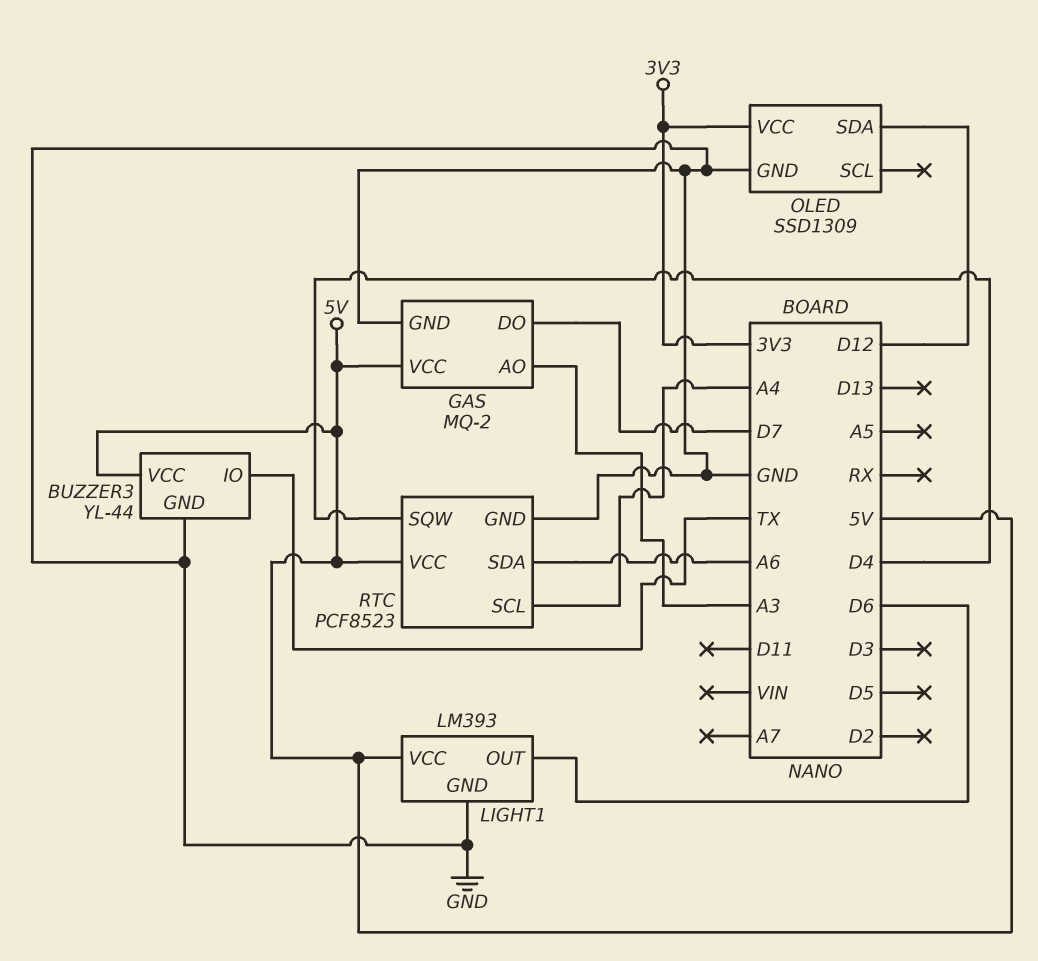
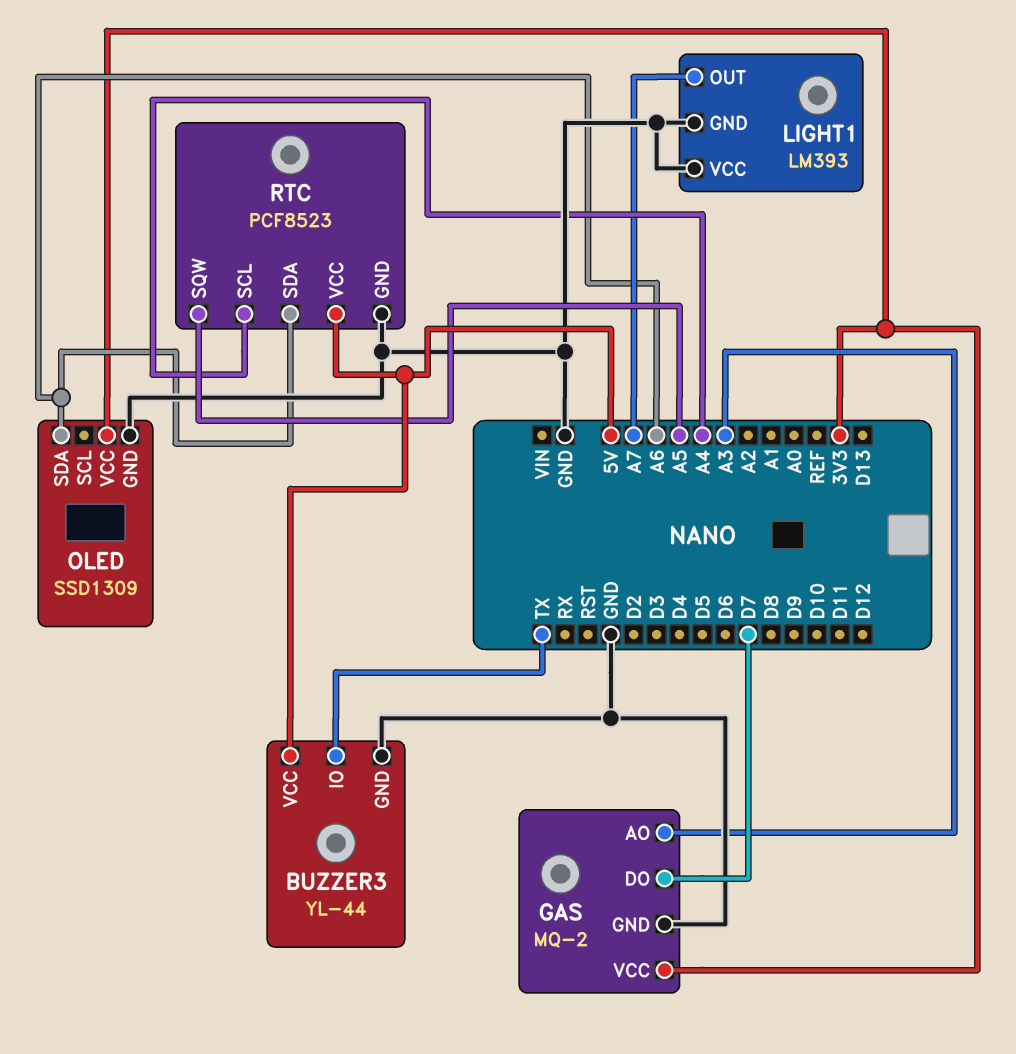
GAS pin VCC: 5V -> 3V3
LIGHT1 pin OUT: D6 -> A7
LIGHT1 pin VCC: 5V -> GND
OLED pin SDA: D12 -> A6
RTC pin SQW: D4 -> A5

